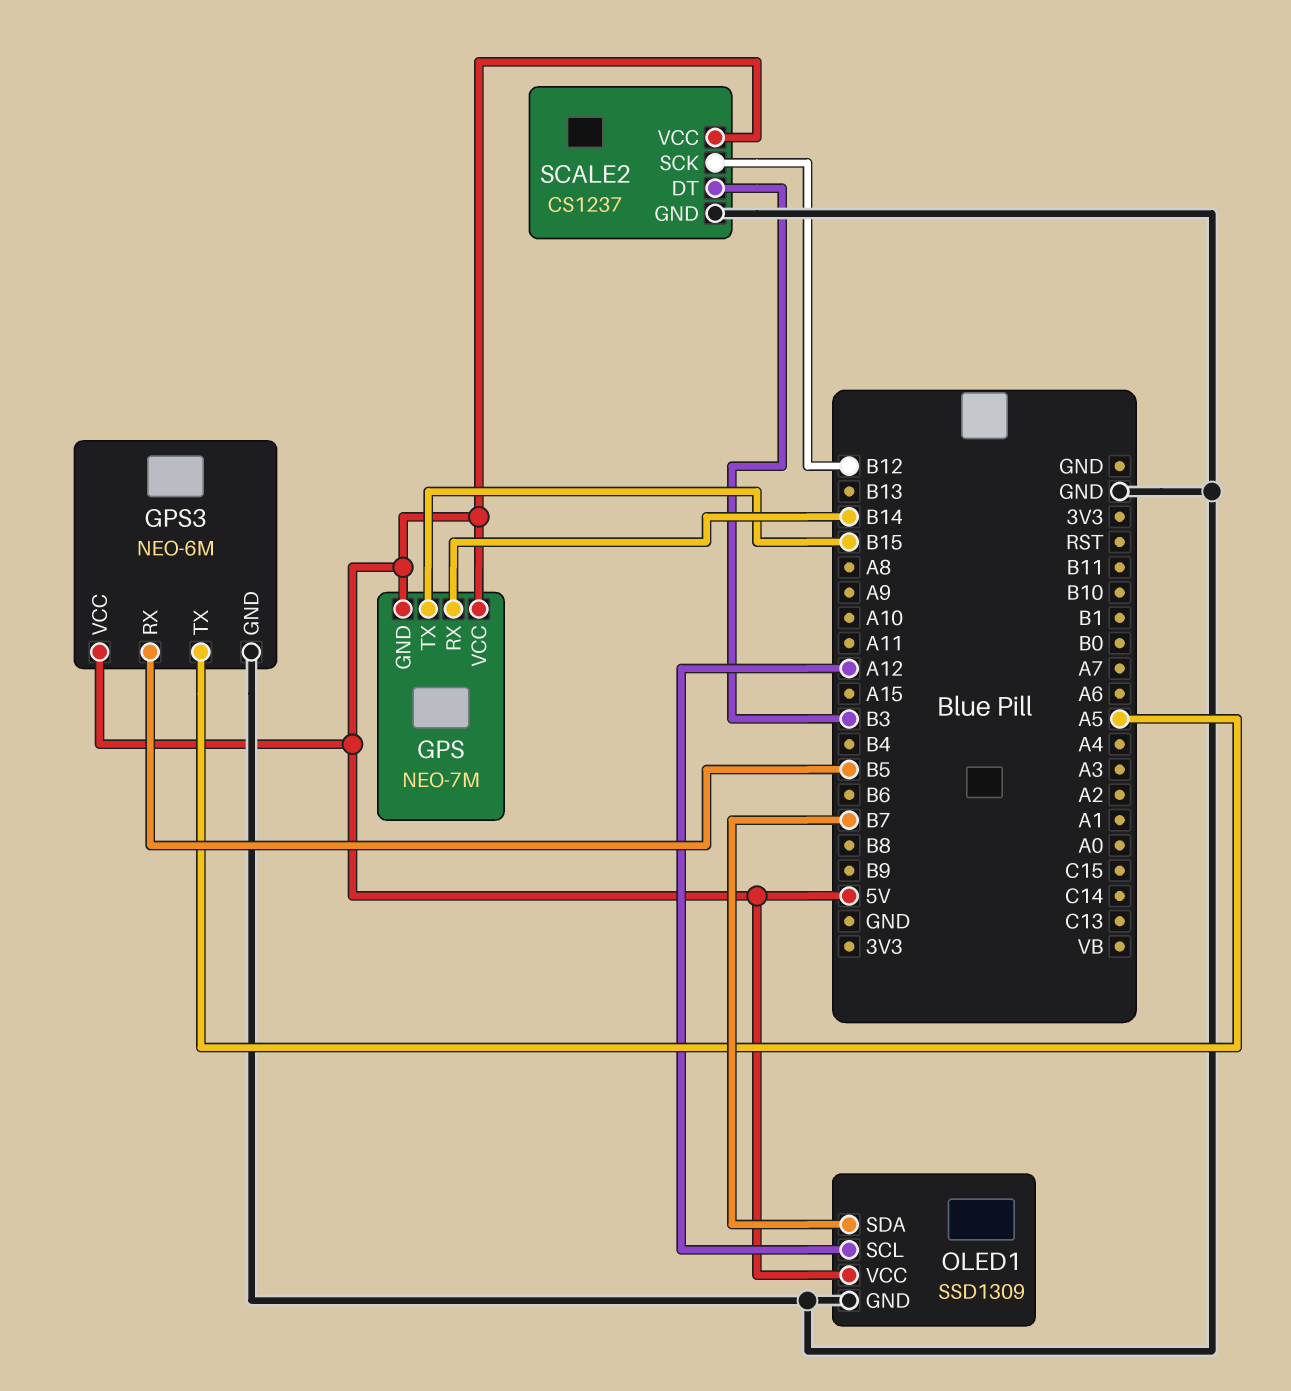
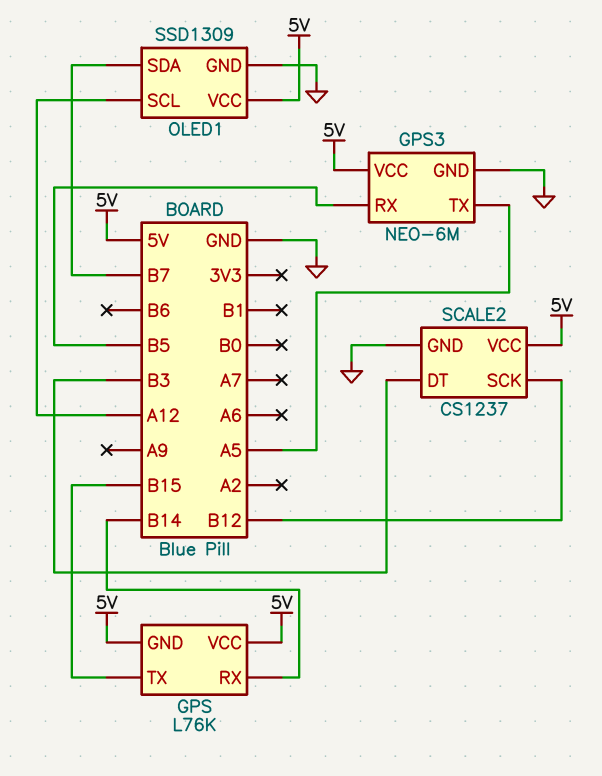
GPS: NEO-7M -> L76K

